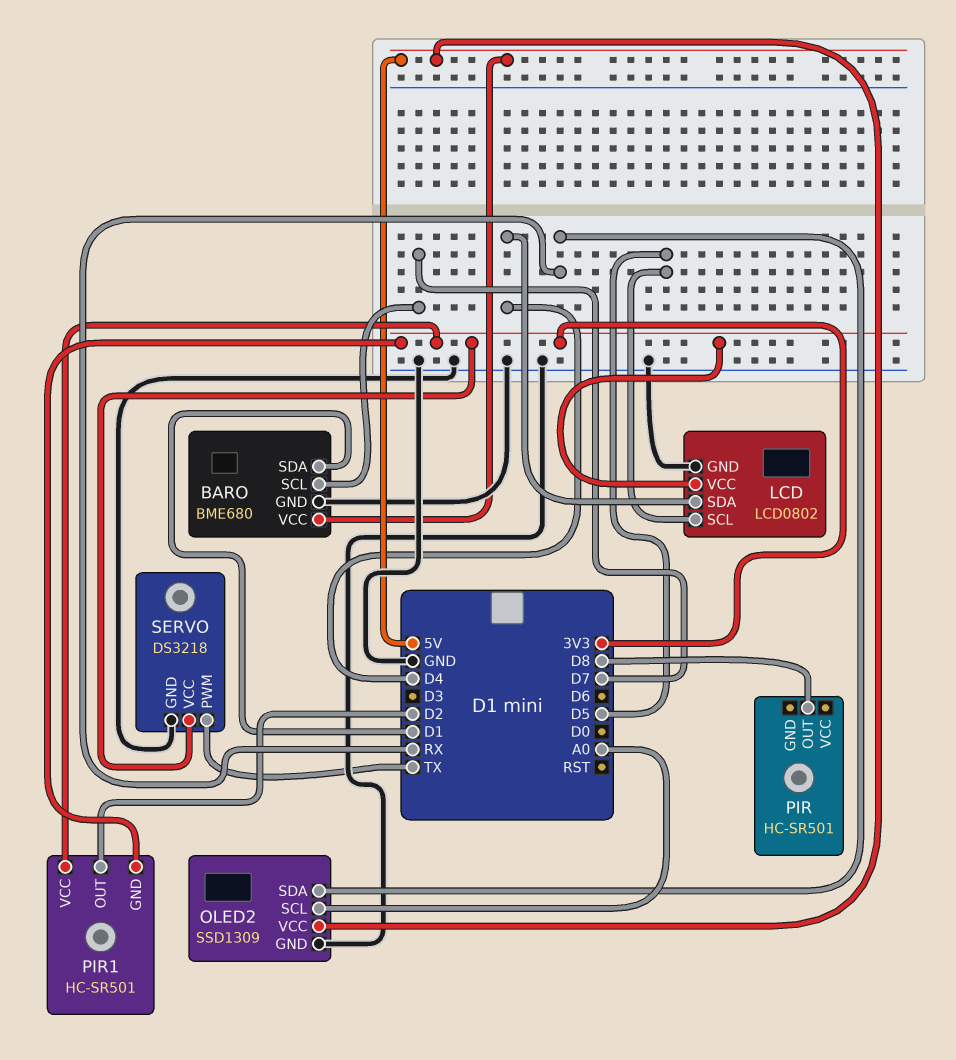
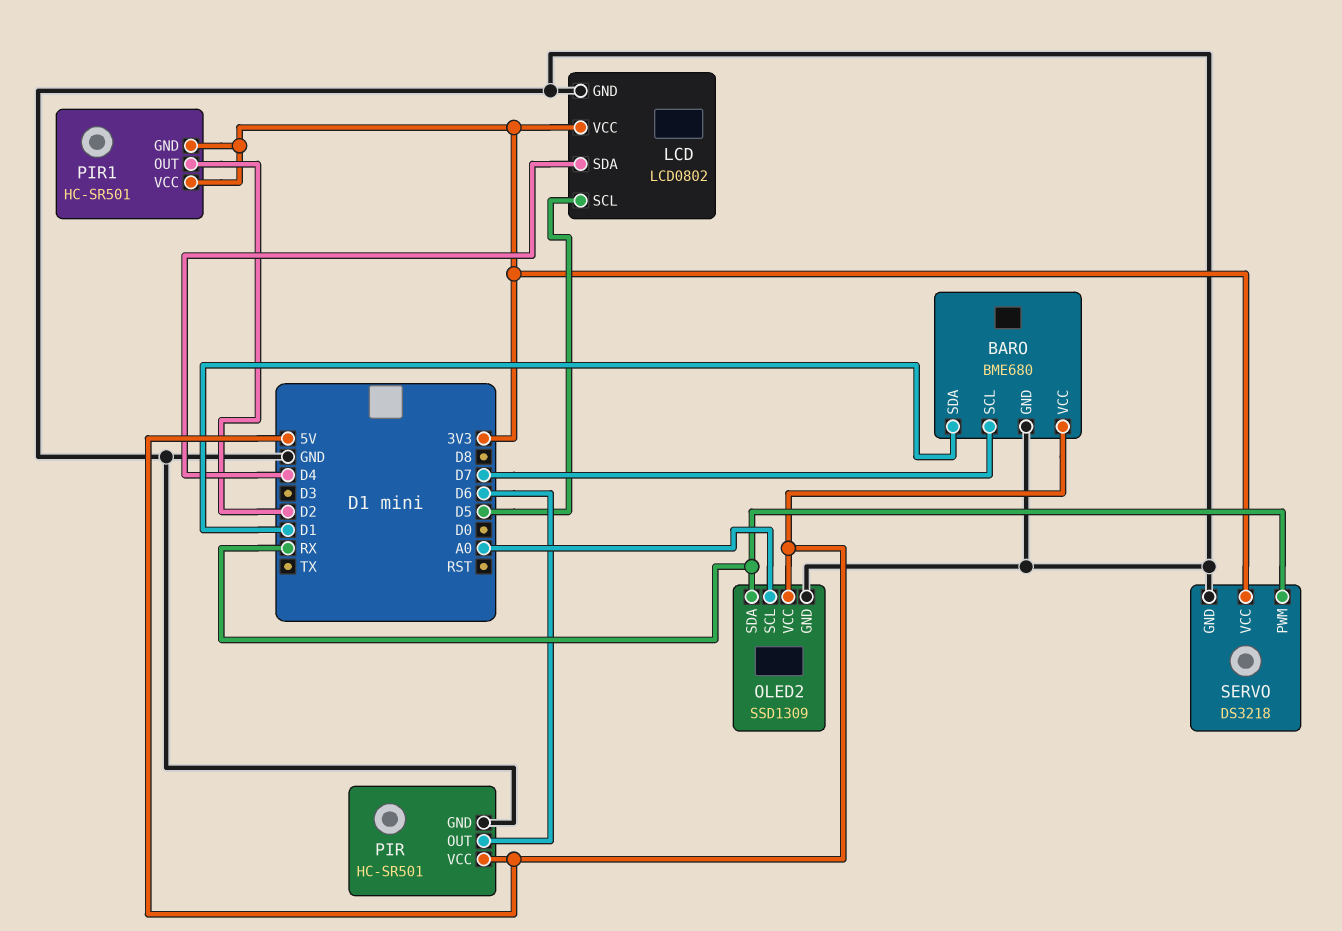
PIR pin GND: none -> GND
PIR pin OUT: D8 -> D6
PIR pin VCC: none -> 5V
SERVO pin PWM: TX -> RX

